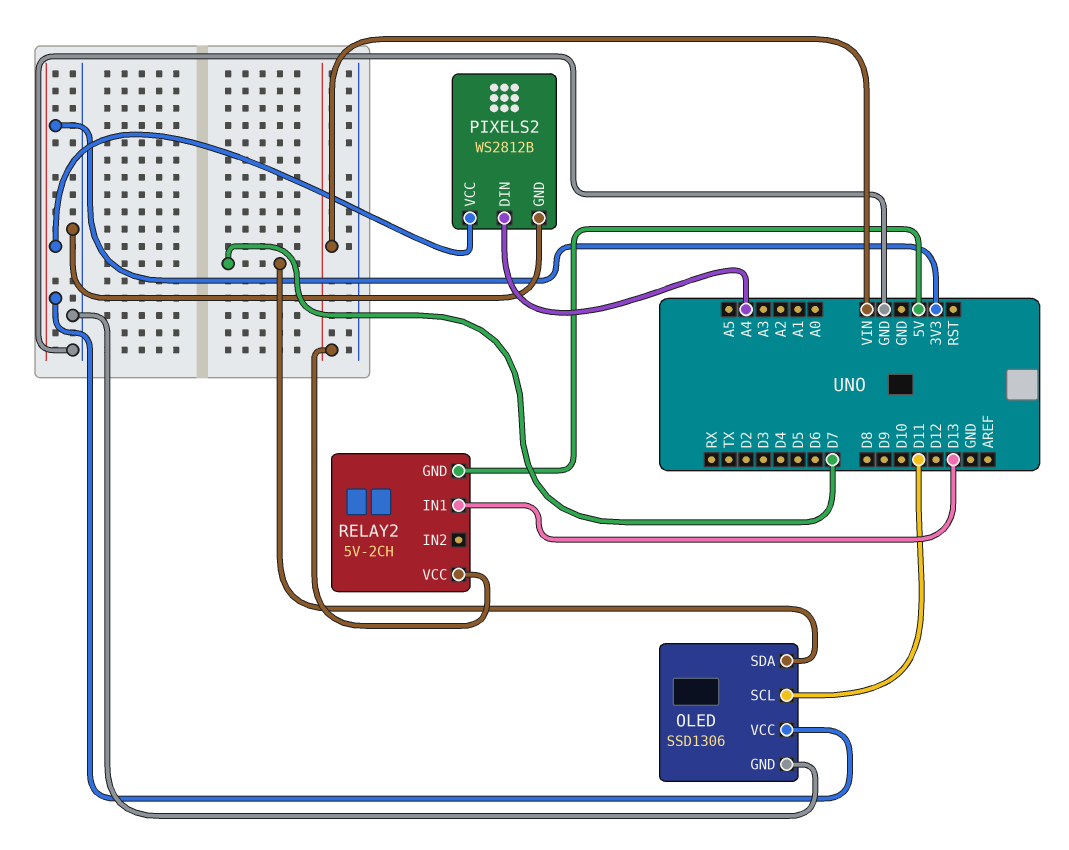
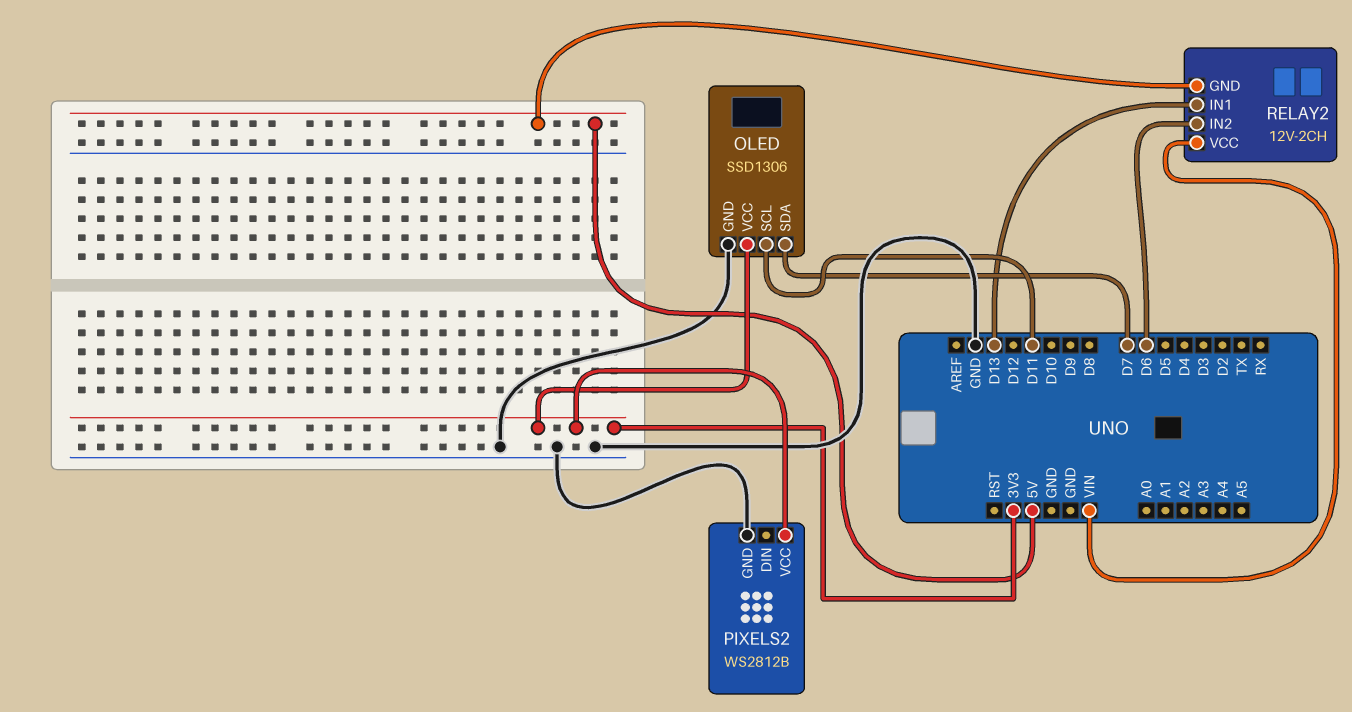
PIXELS2 pin DIN: A4 -> none
RELAY2: 5V-2CH -> 12V-2CH
RELAY2 pin IN2: none -> D6

